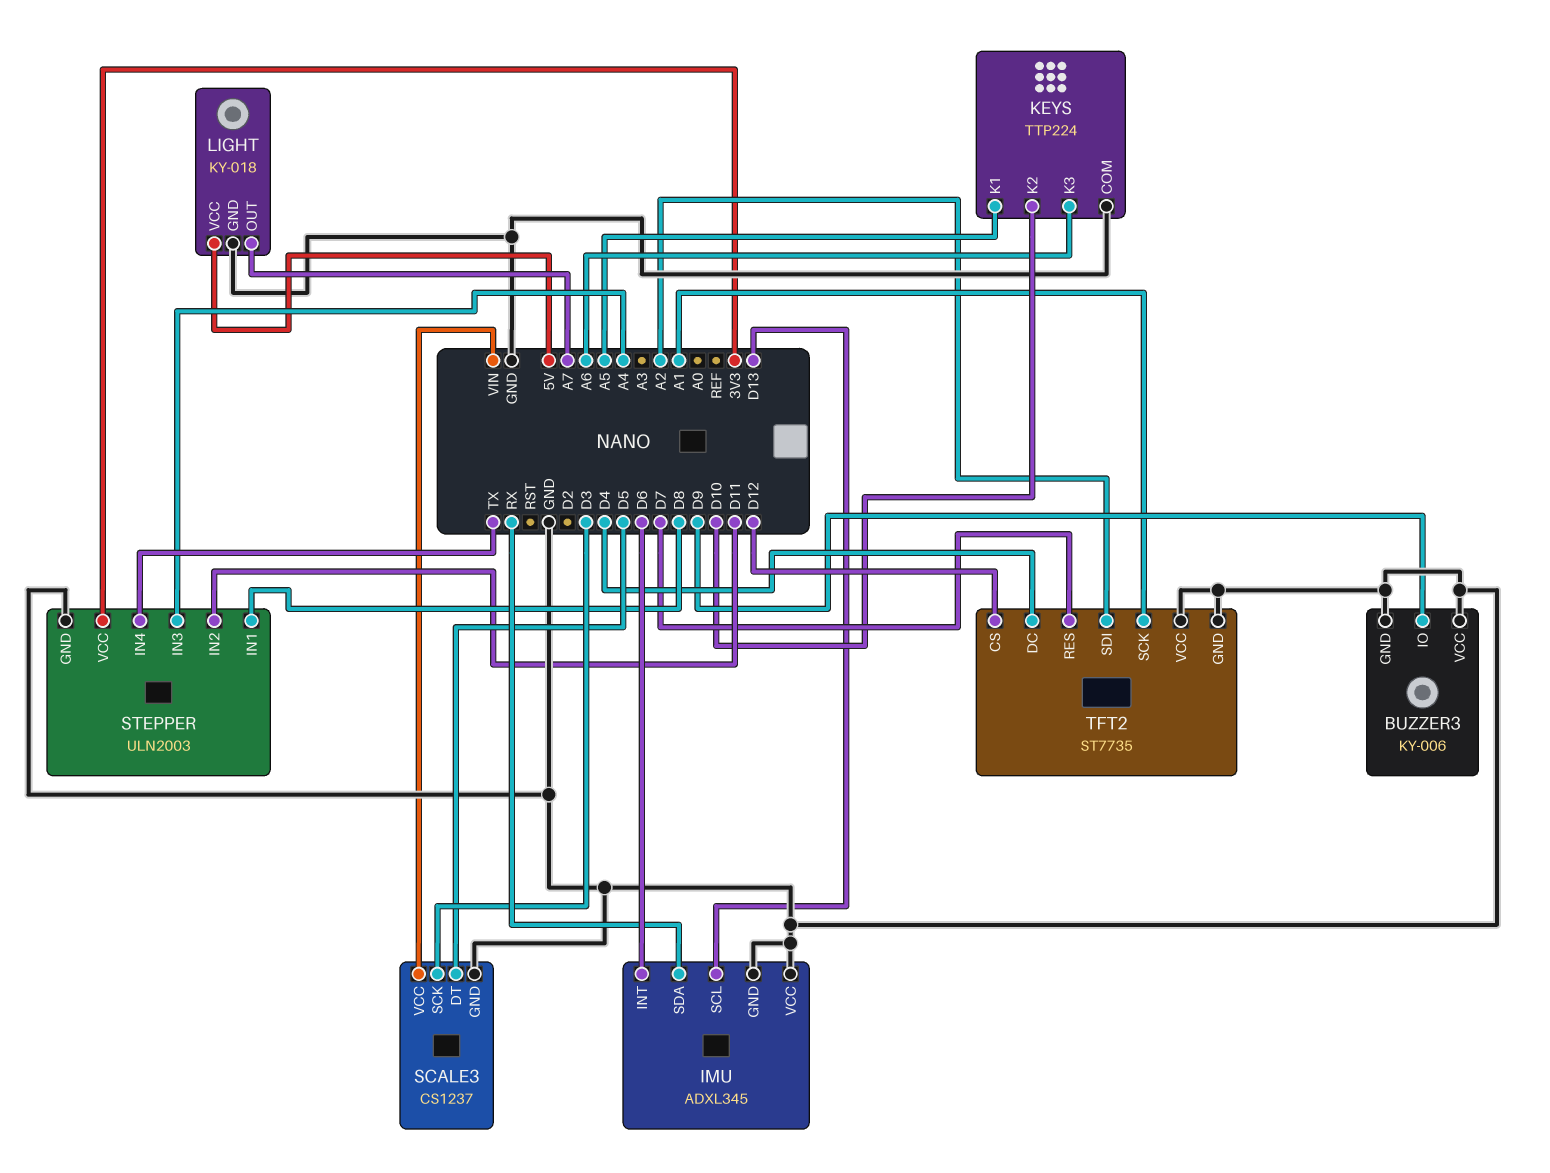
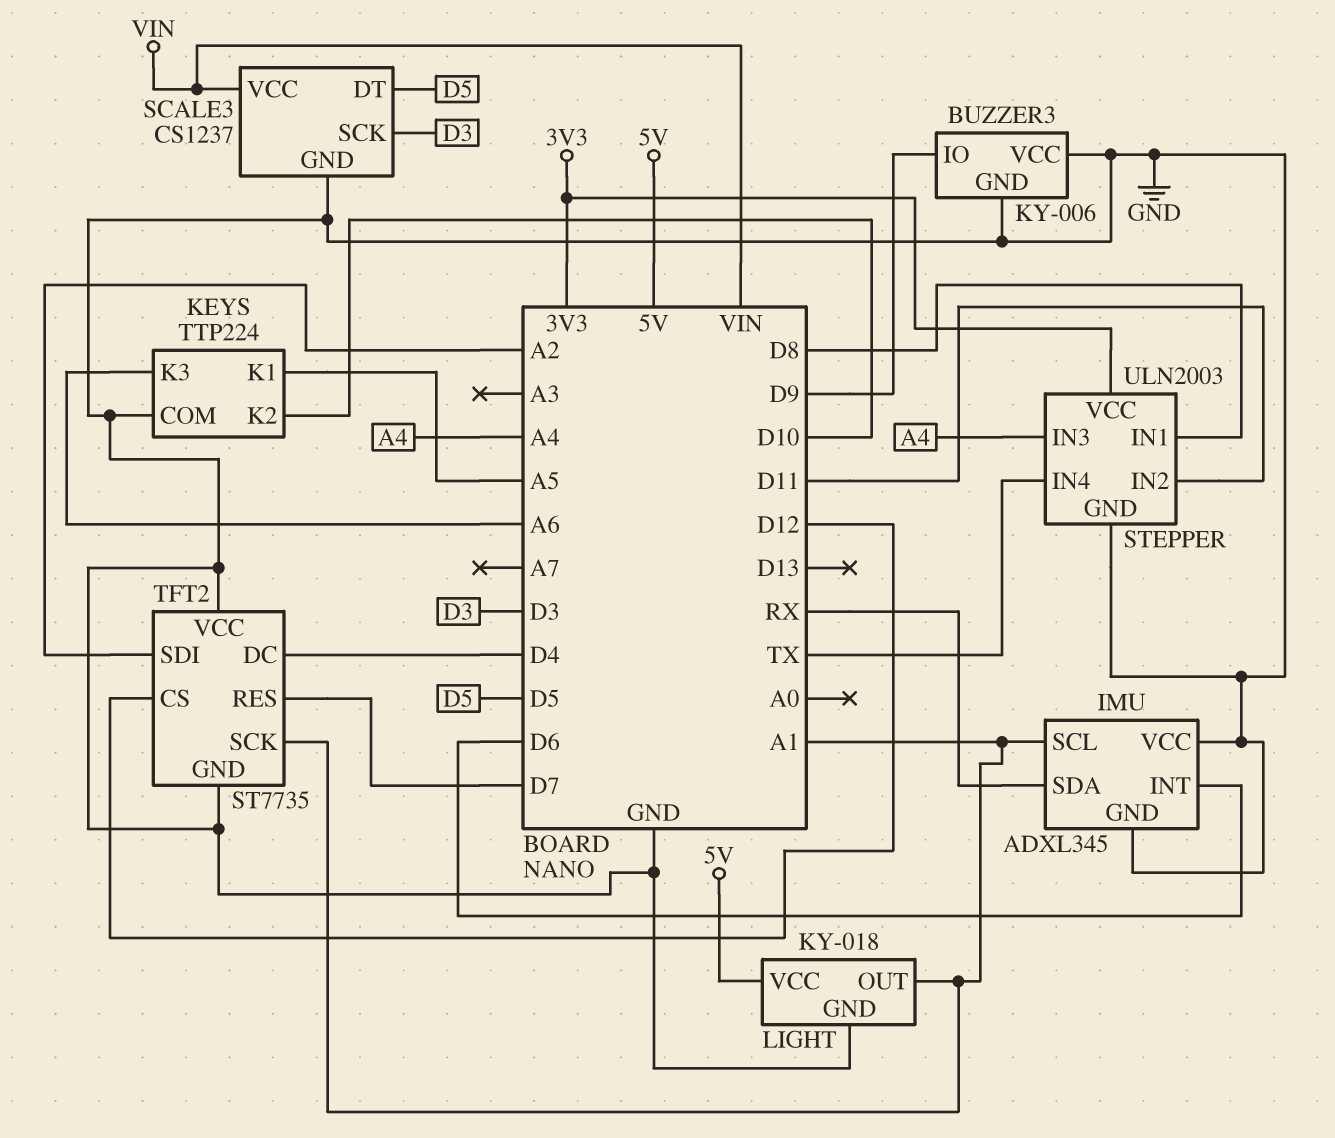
IMU pin SCL: D13 -> A1
LIGHT pin OUT: A7 -> A1

